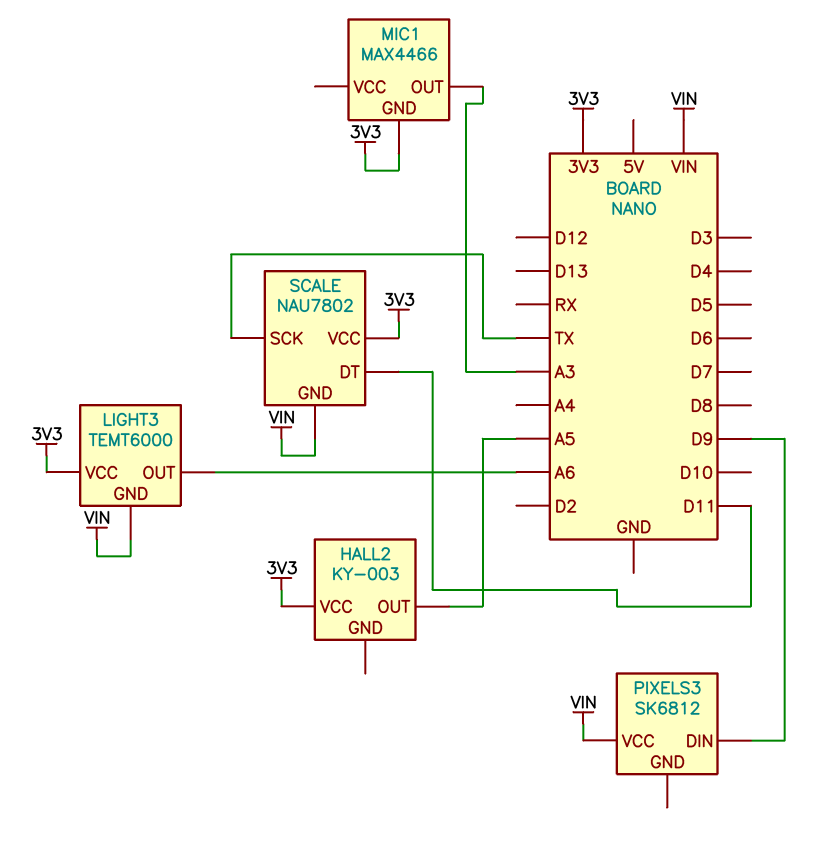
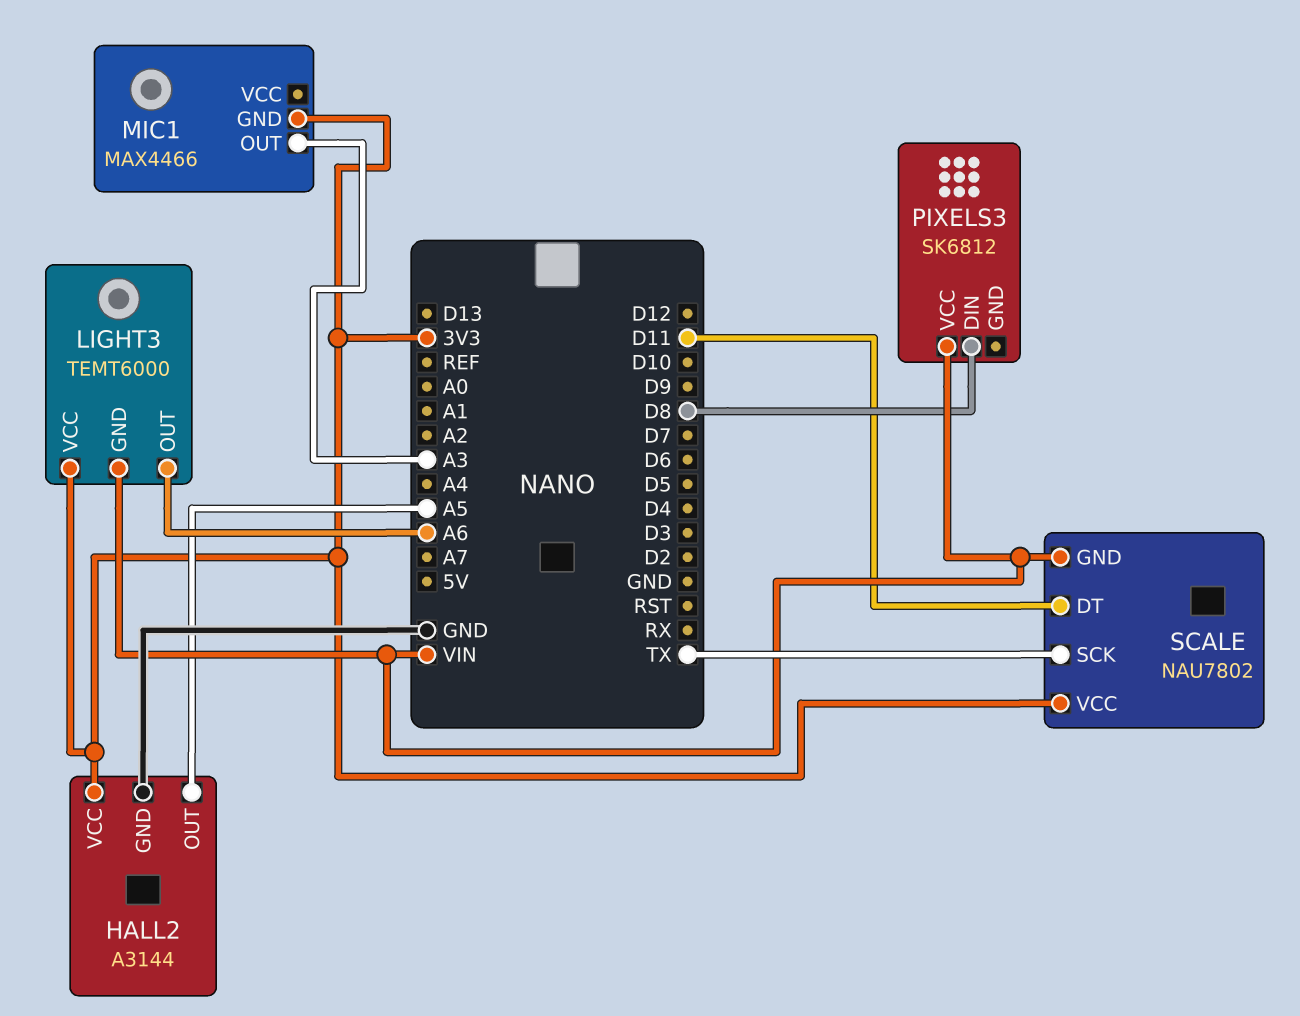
HALL2: KY-003 -> A3144
HALL2 pin GND: none -> GND
PIXELS3 pin DIN: D9 -> D8

